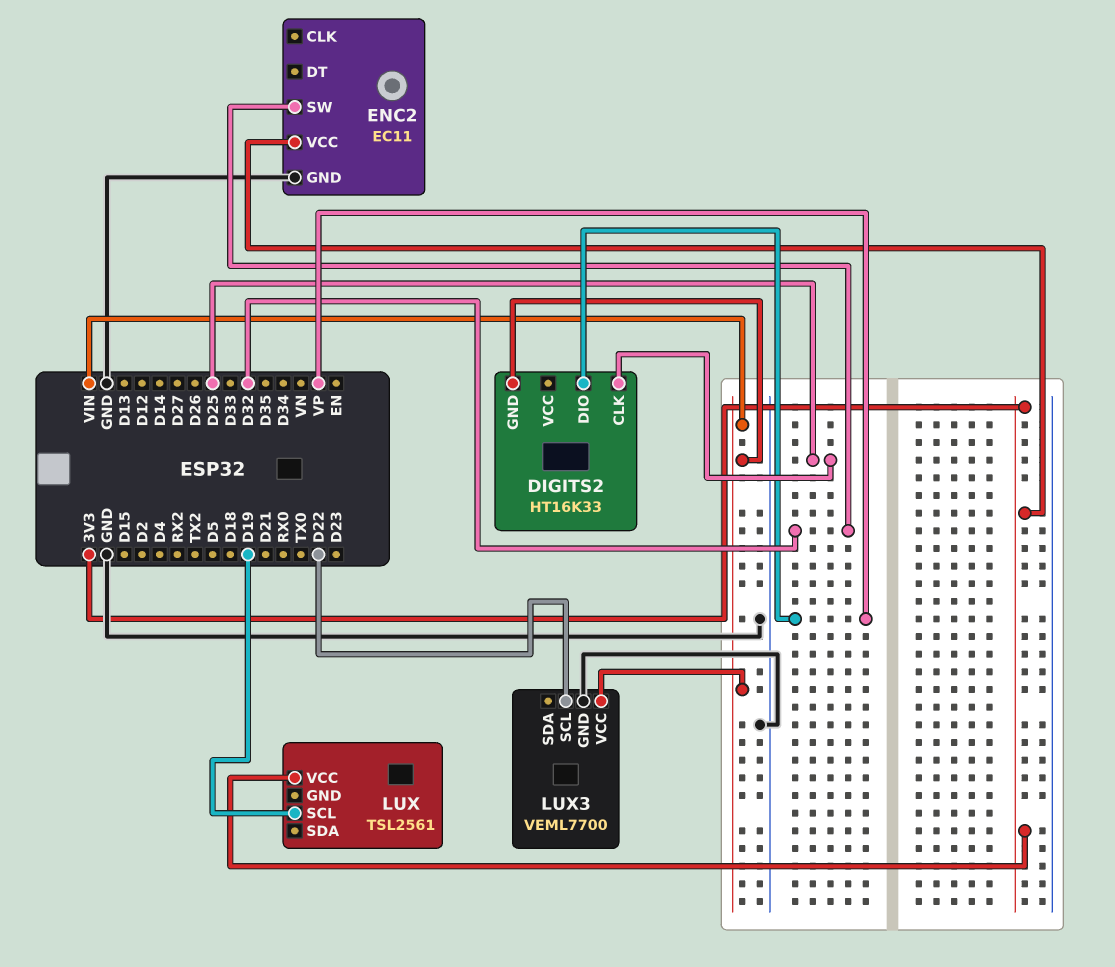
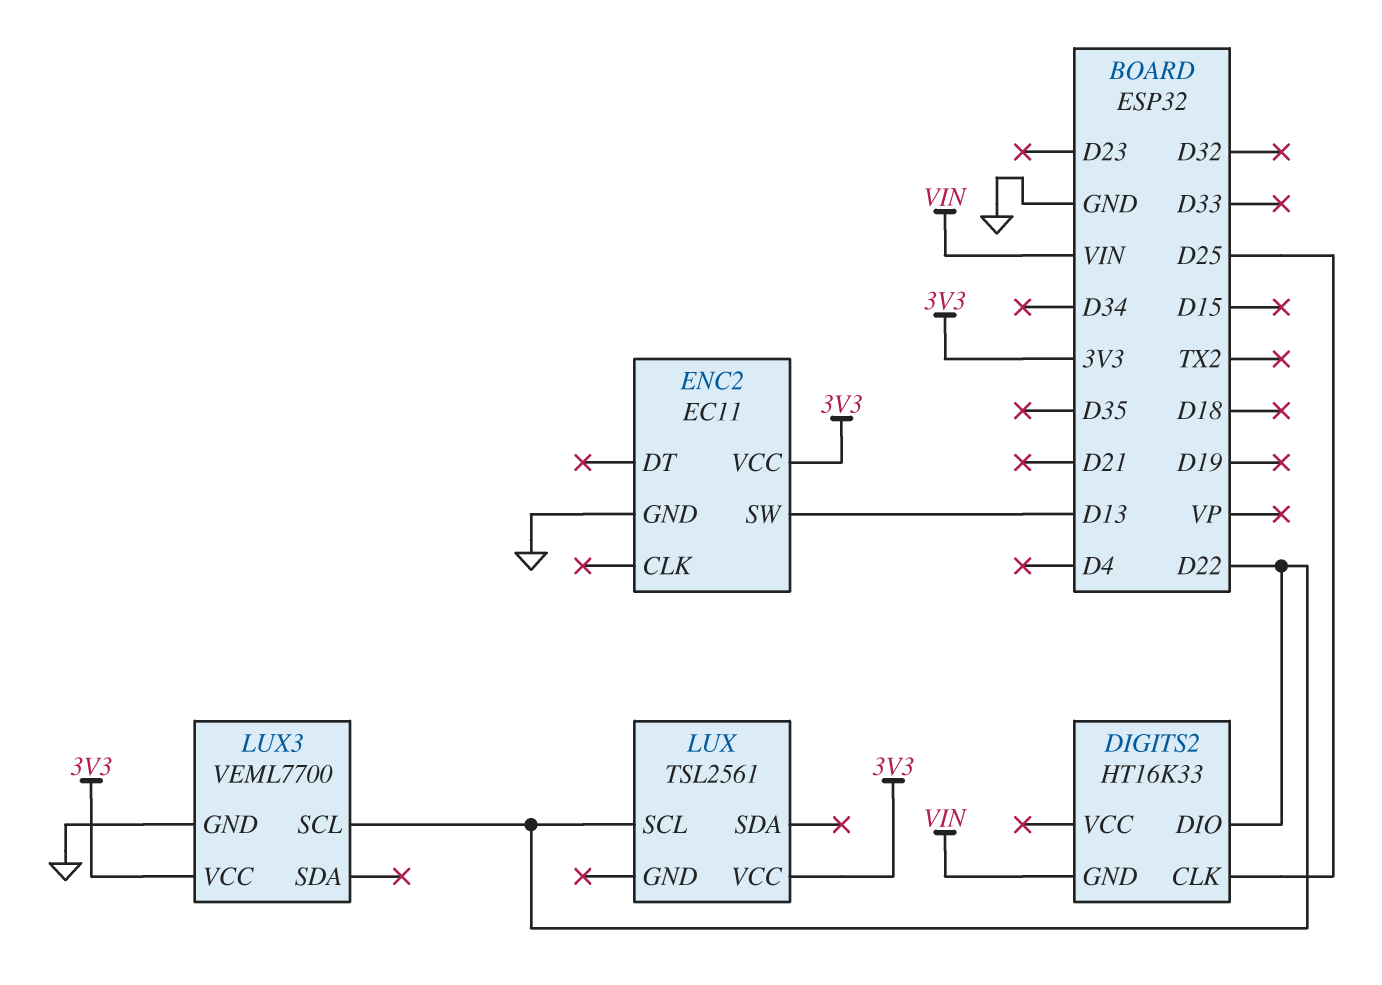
DIGITS2 pin DIO: VP -> D22
ENC2 pin SW: D32 -> D13
LUX pin SCL: D19 -> D22
LUX3 pin VCC: VIN -> 3V3

